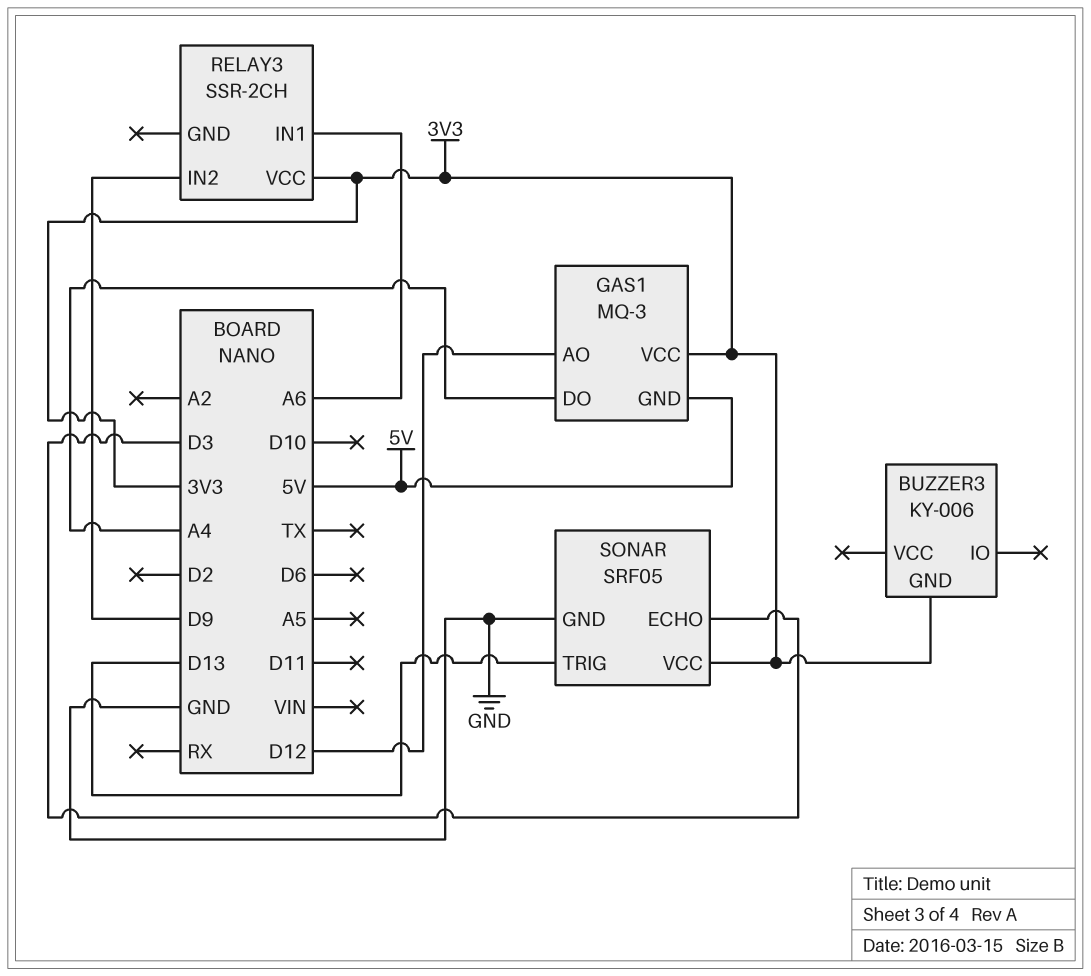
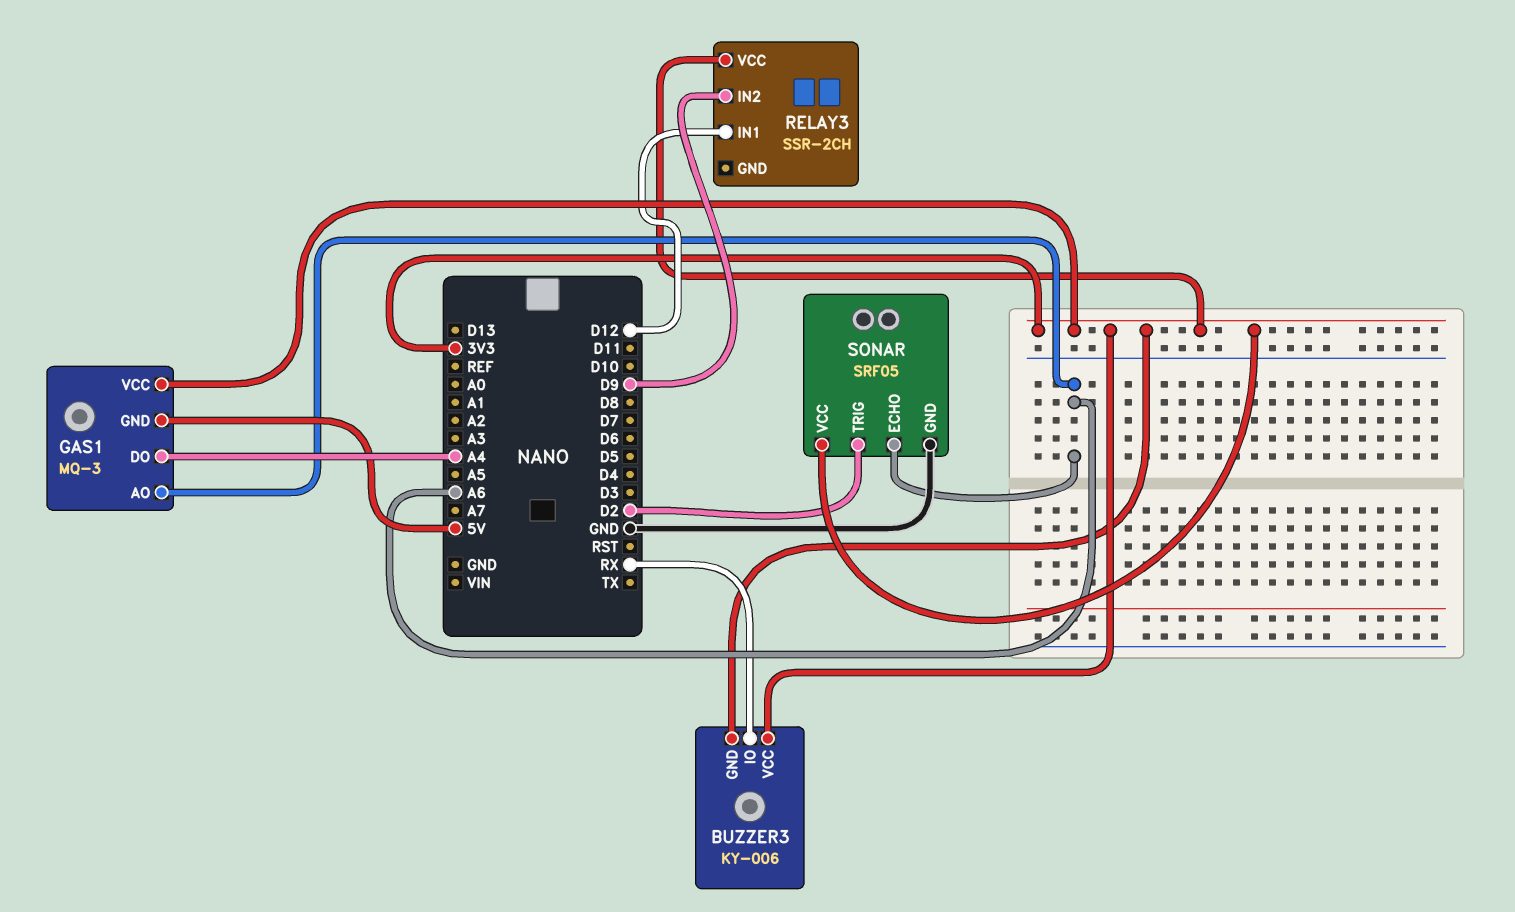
BUZZER3 pin IO: none -> RX
BUZZER3 pin VCC: none -> 3V3
GAS1 pin AO: D12 -> A6
RELAY3 pin IN1: A6 -> D12
SONAR pin ECHO: D3 -> A6
SONAR pin TRIG: D13 -> D2

